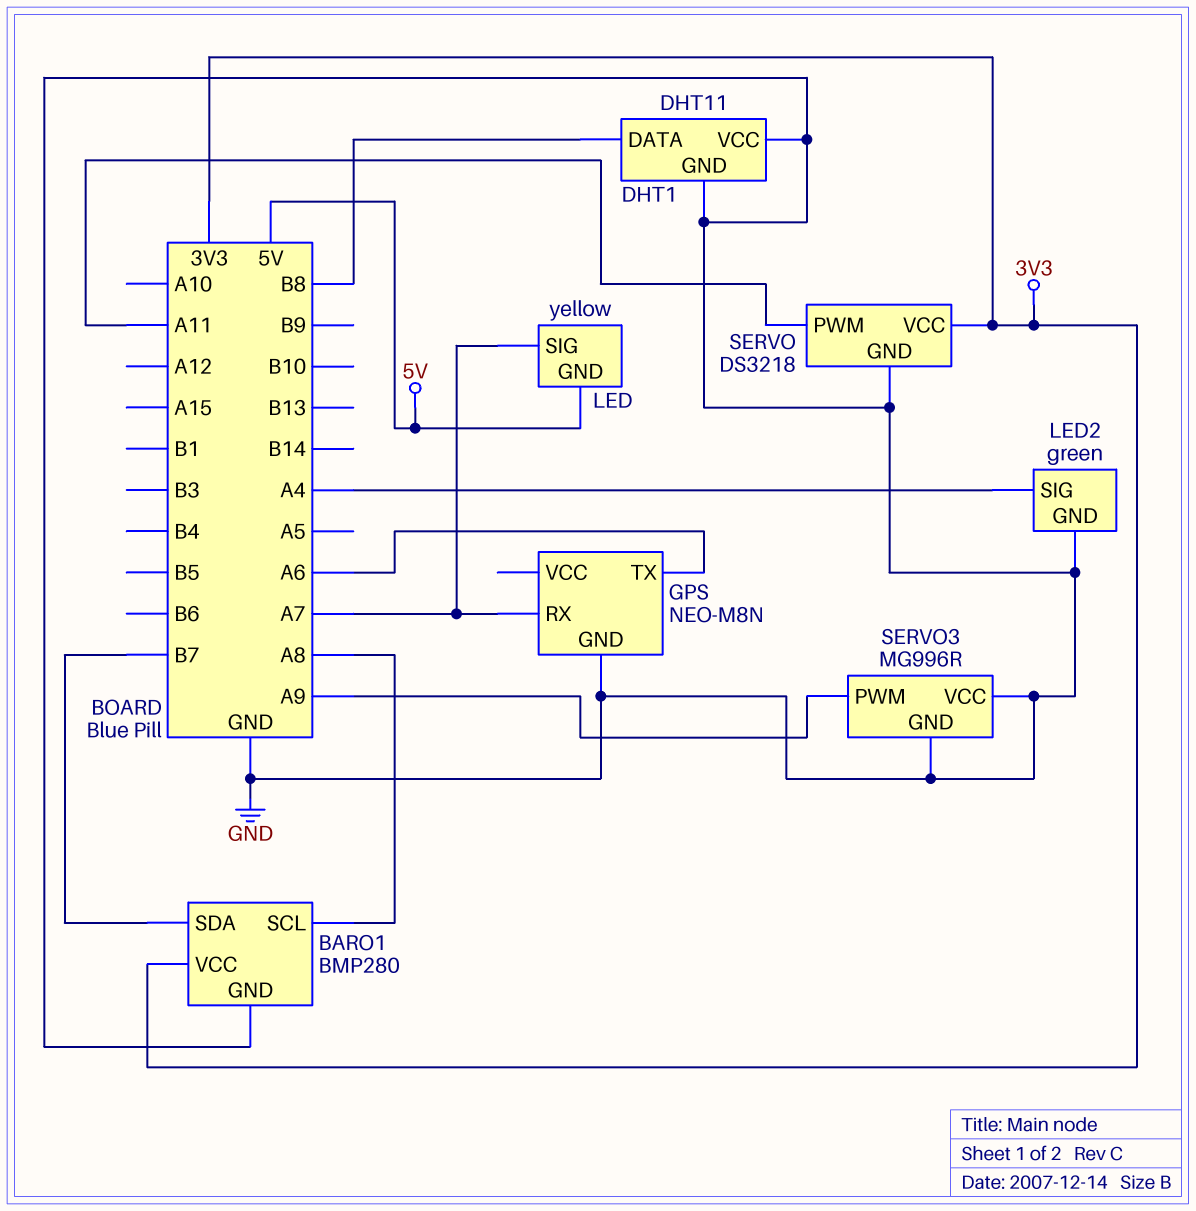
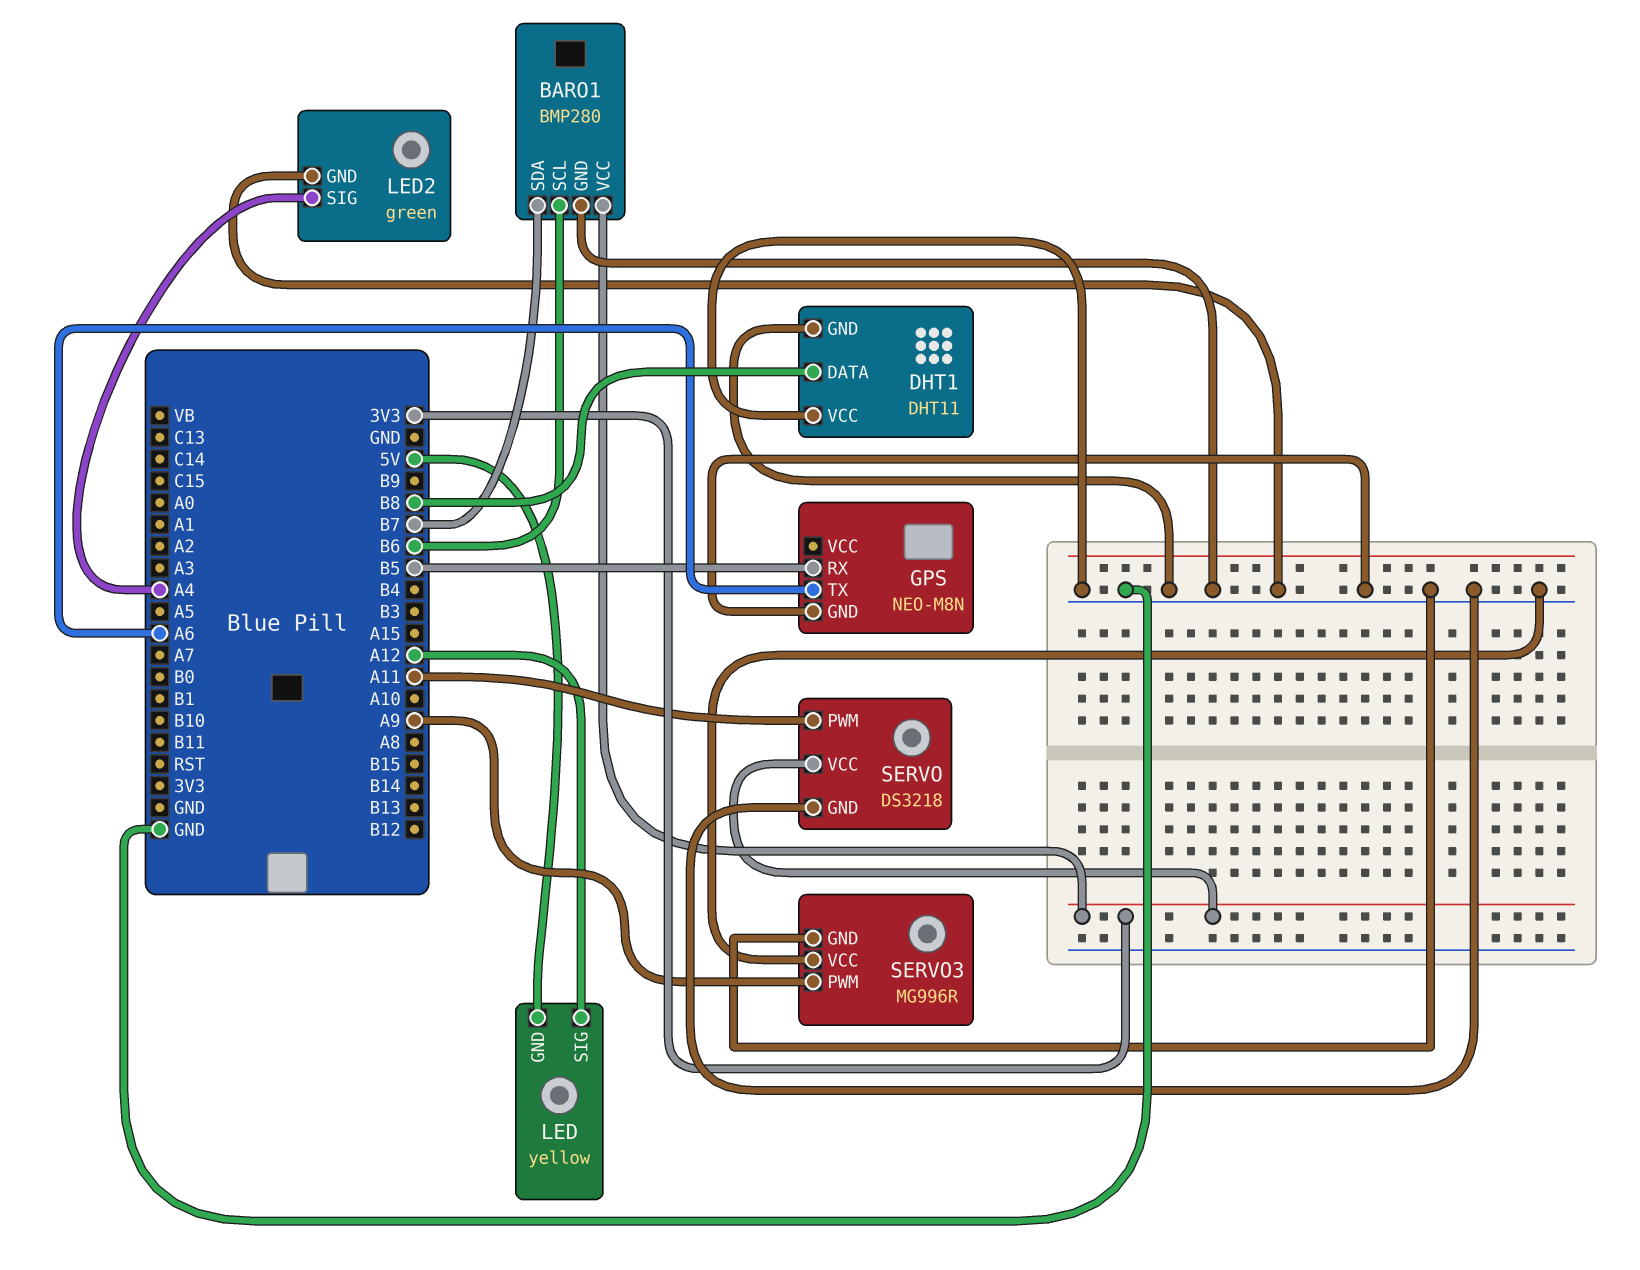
BARO1 pin SCL: A8 -> B6
GPS pin RX: A7 -> B5
LED pin SIG: A7 -> A12

